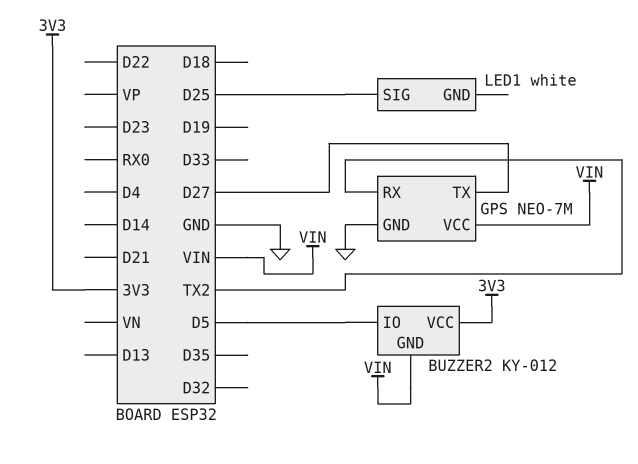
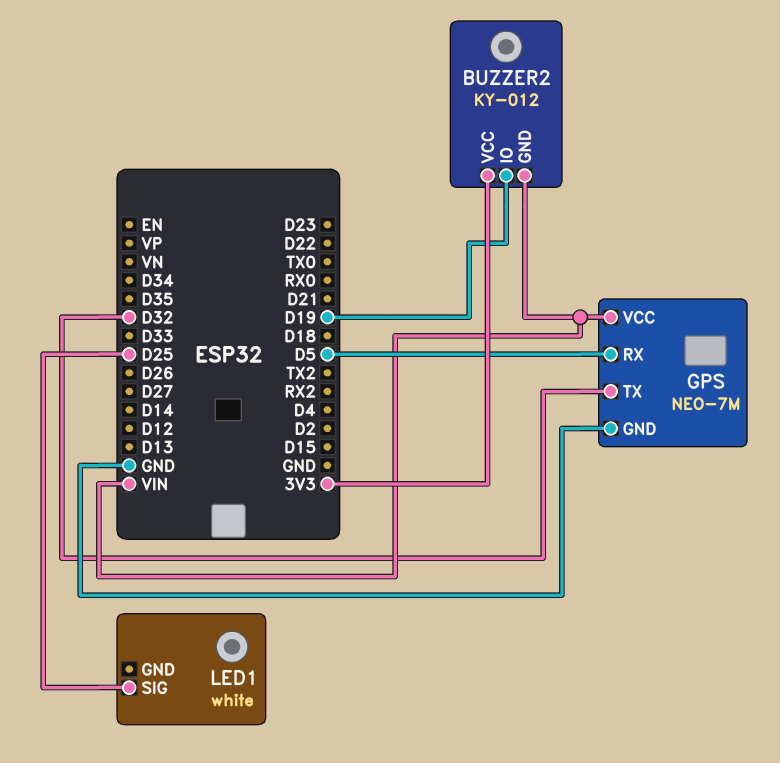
BUZZER2 pin IO: D5 -> D19
GPS pin RX: TX2 -> D5
GPS pin TX: D27 -> D32

